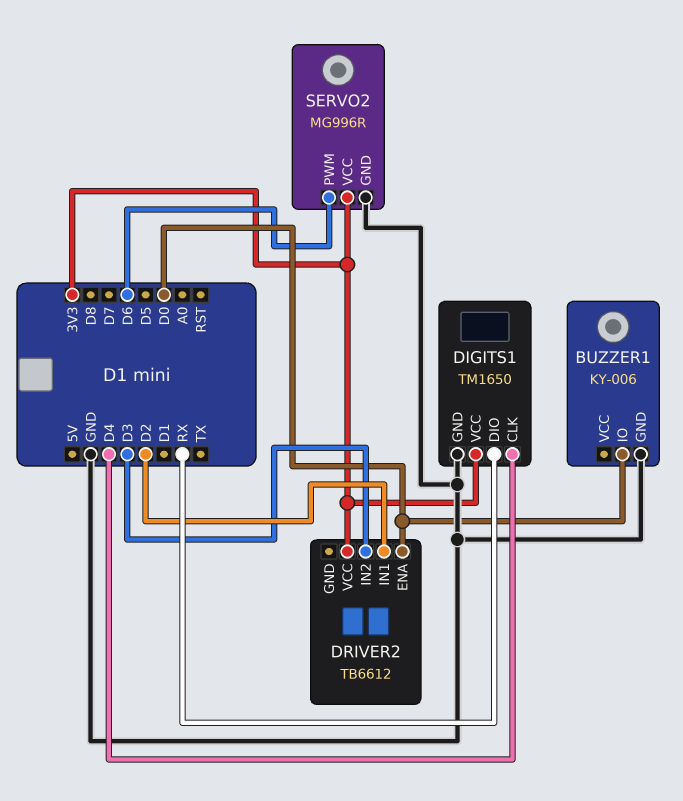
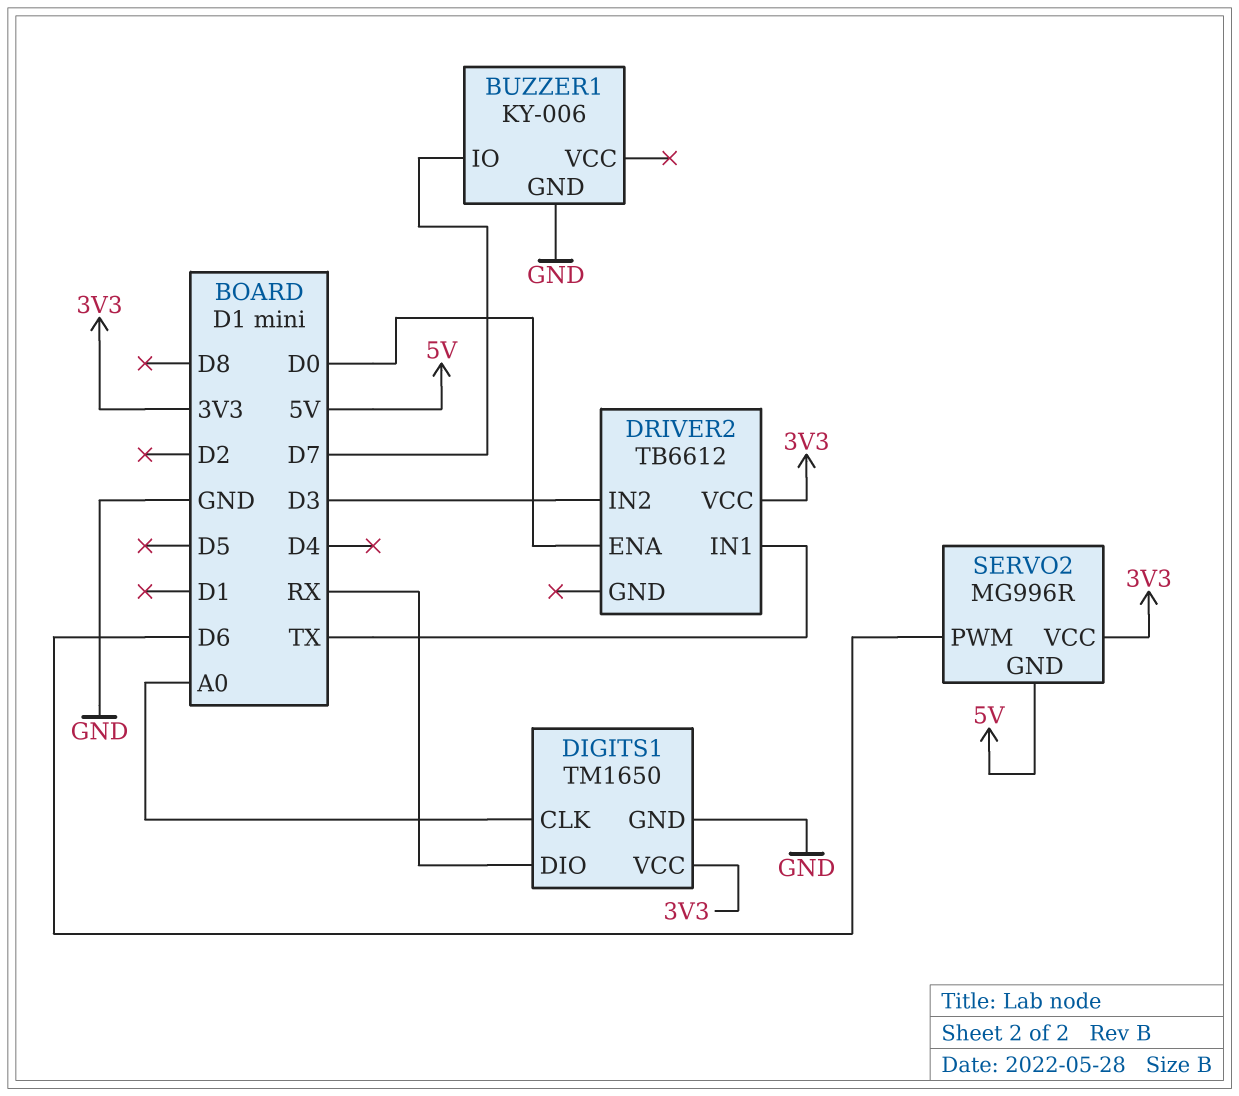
BUZZER1 pin IO: D0 -> D7
DIGITS1 pin CLK: D4 -> A0
DRIVER2 pin IN1: D2 -> TX
SERVO2 pin GND: GND -> 5V

